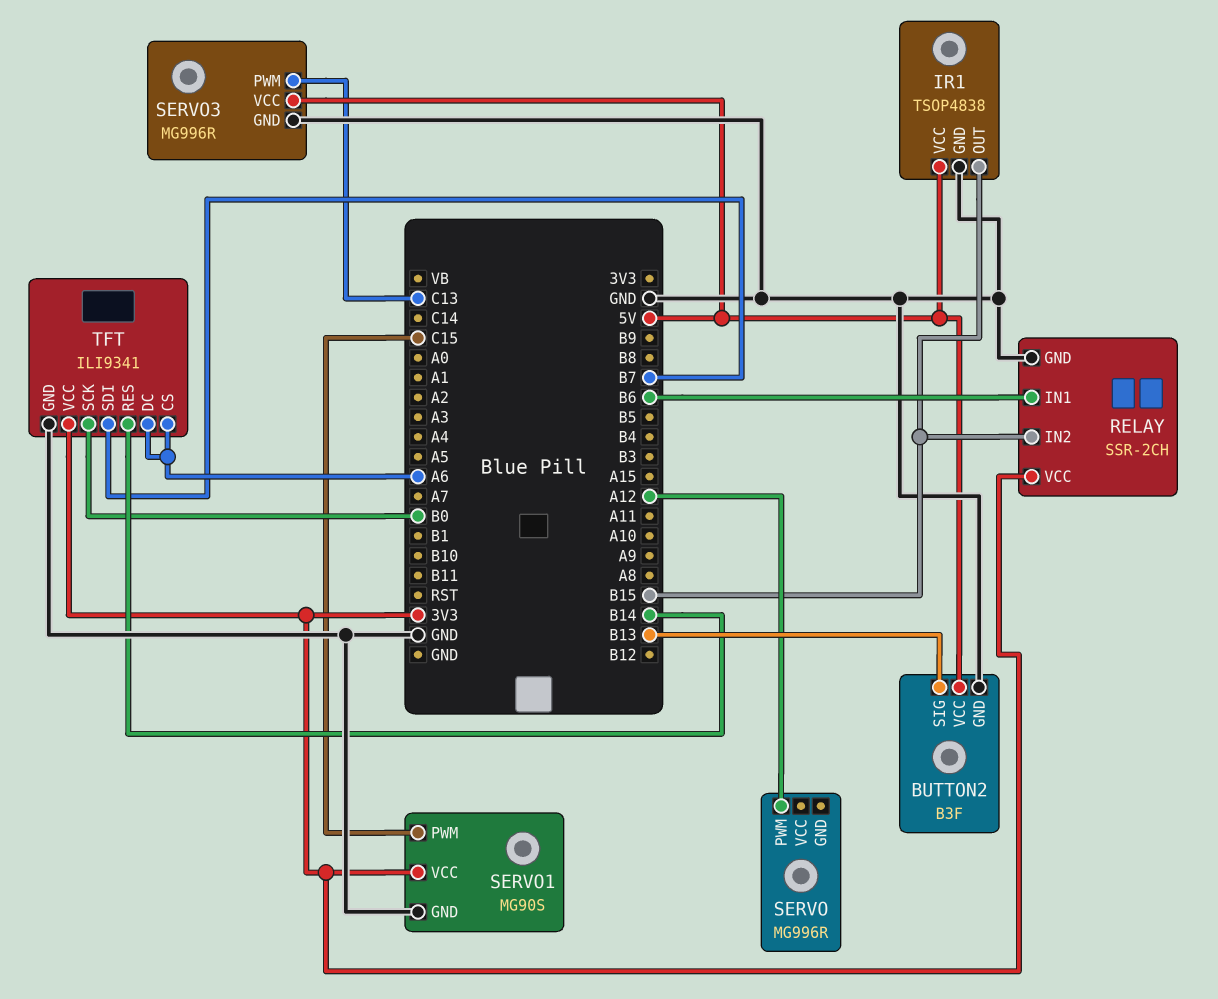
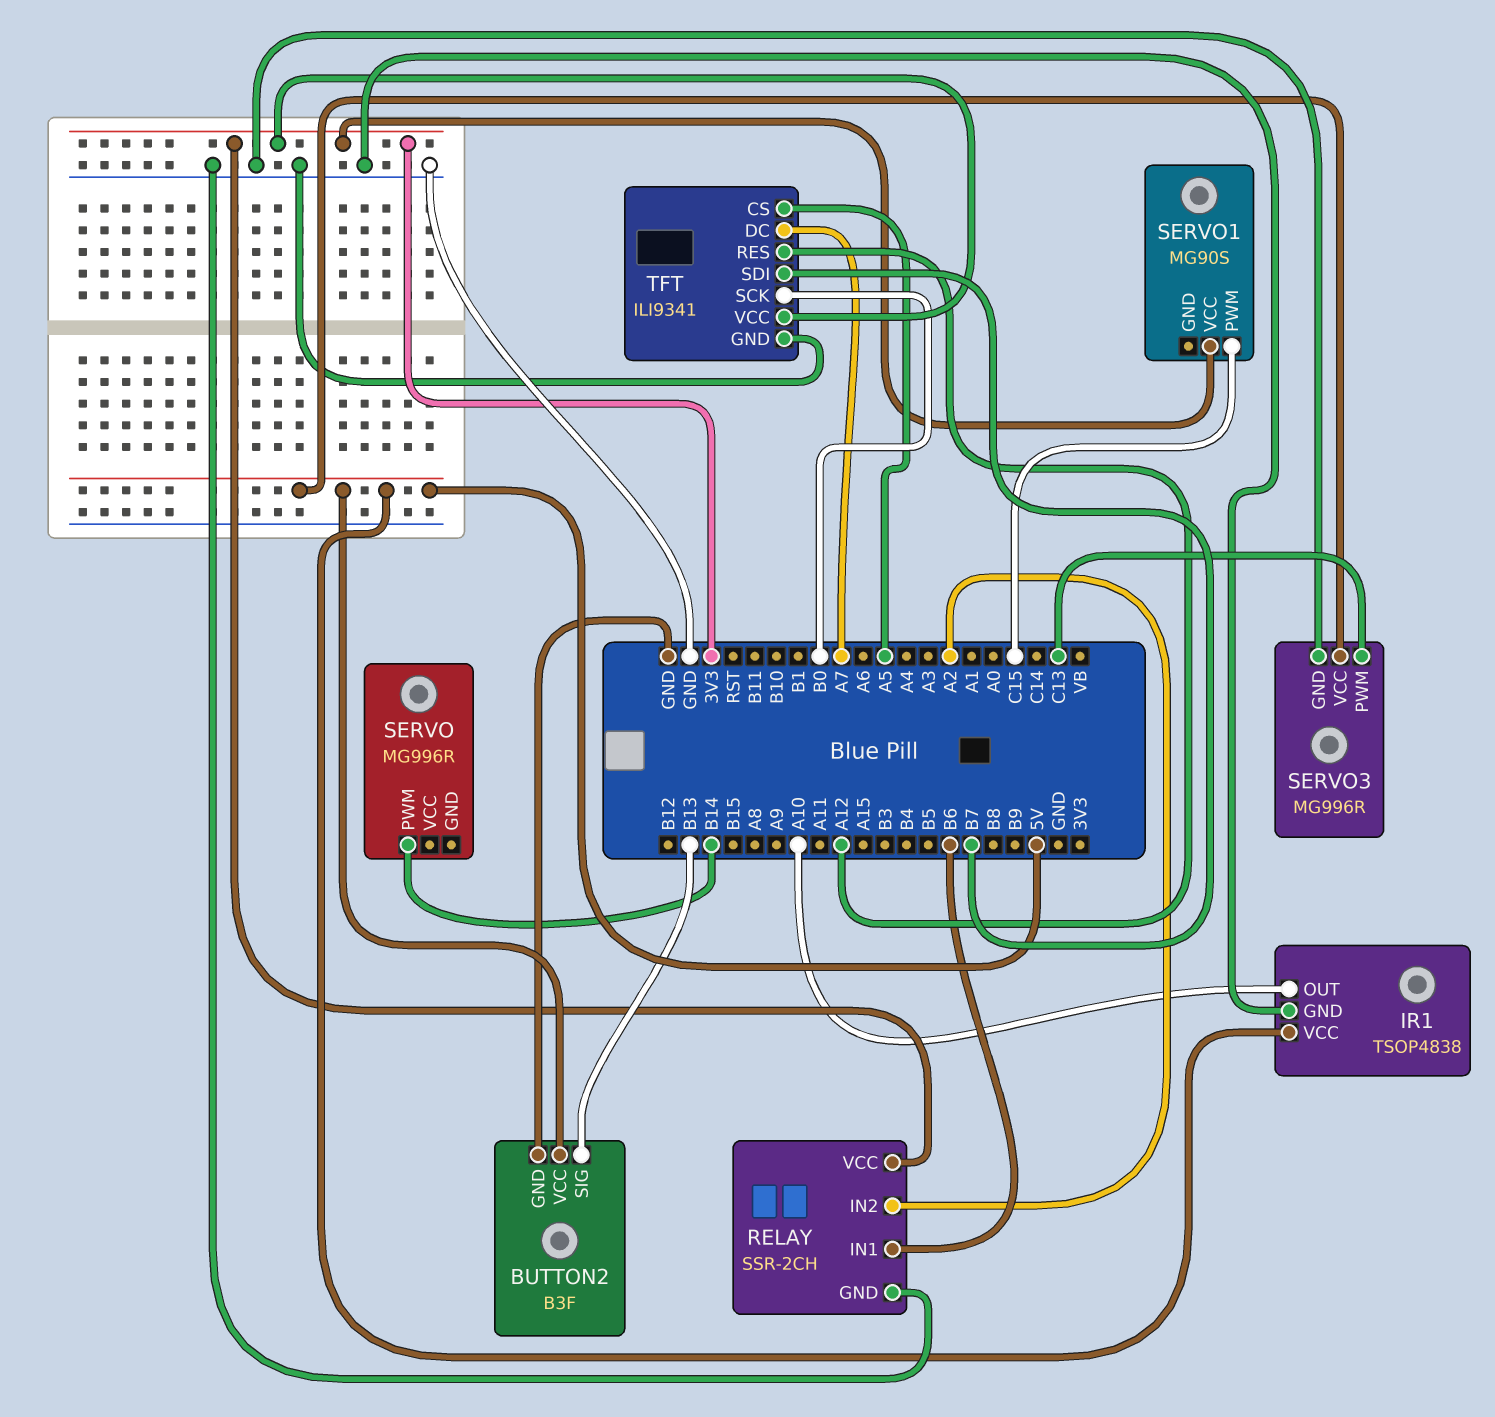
IR1 pin OUT: B15 -> A10
RELAY pin IN2: B15 -> A2
SERVO pin PWM: A12 -> B14
SERVO1 pin GND: GND -> none
TFT pin CS: A6 -> A5
TFT pin DC: A6 -> A7
TFT pin RES: B14 -> A12

